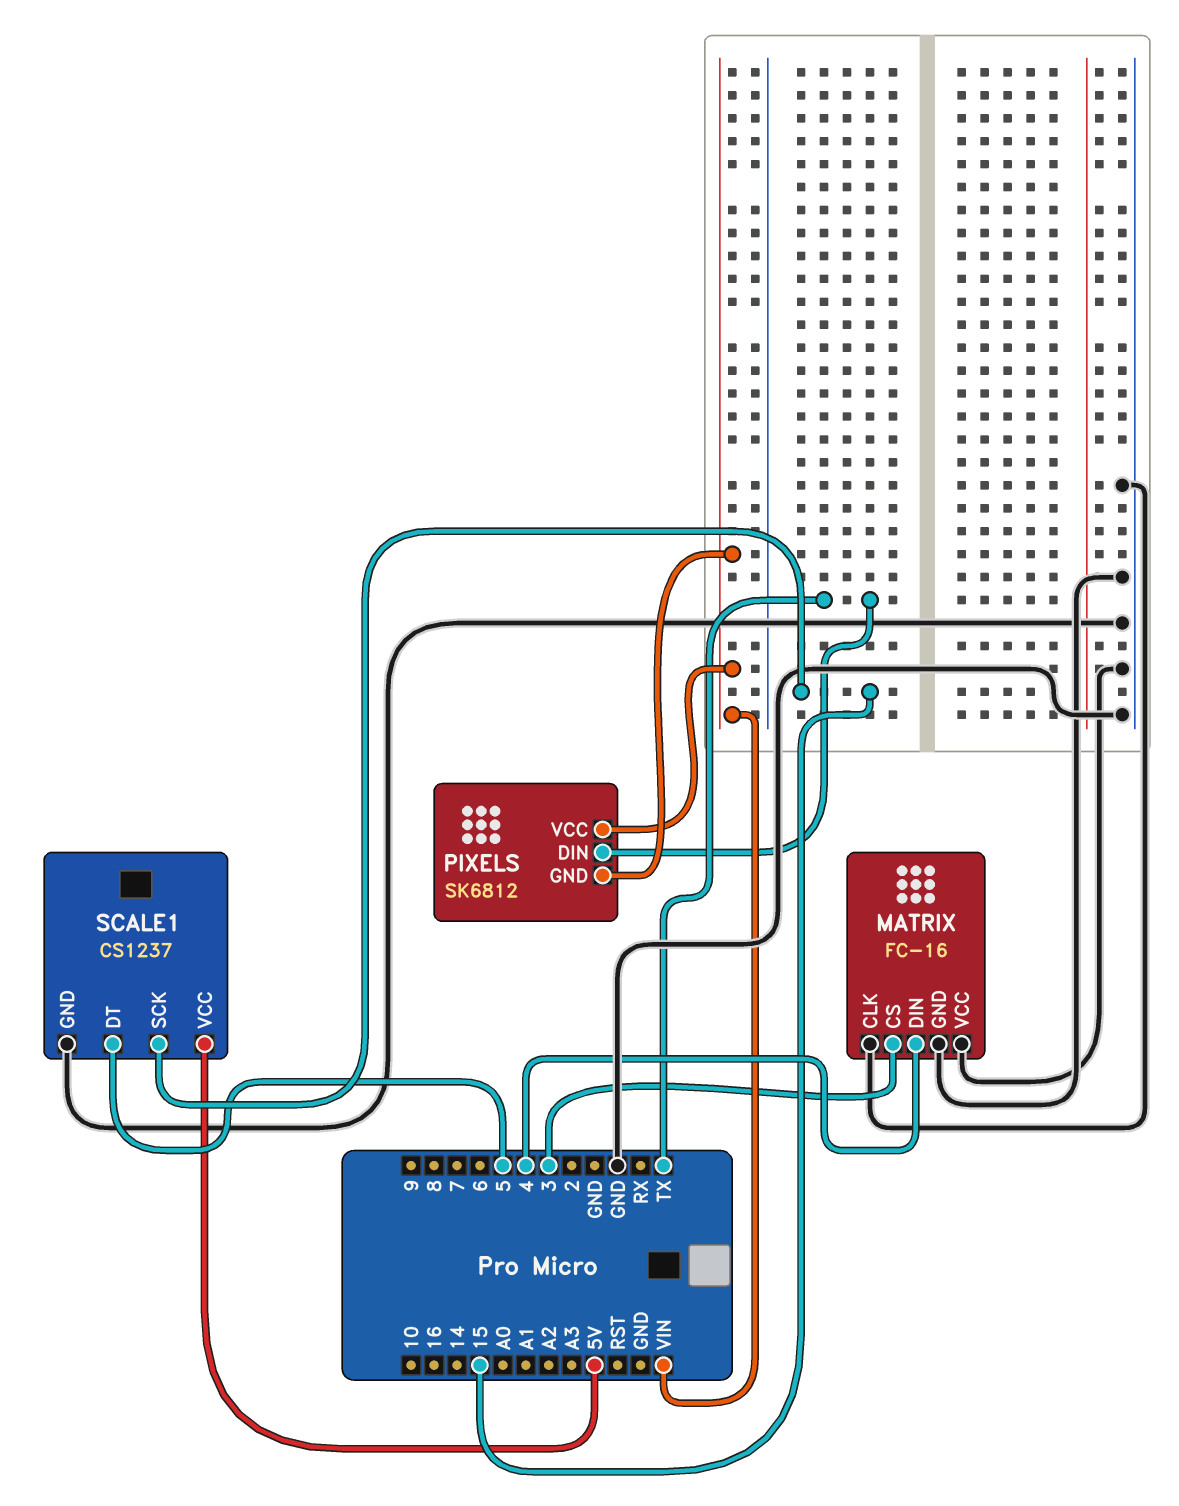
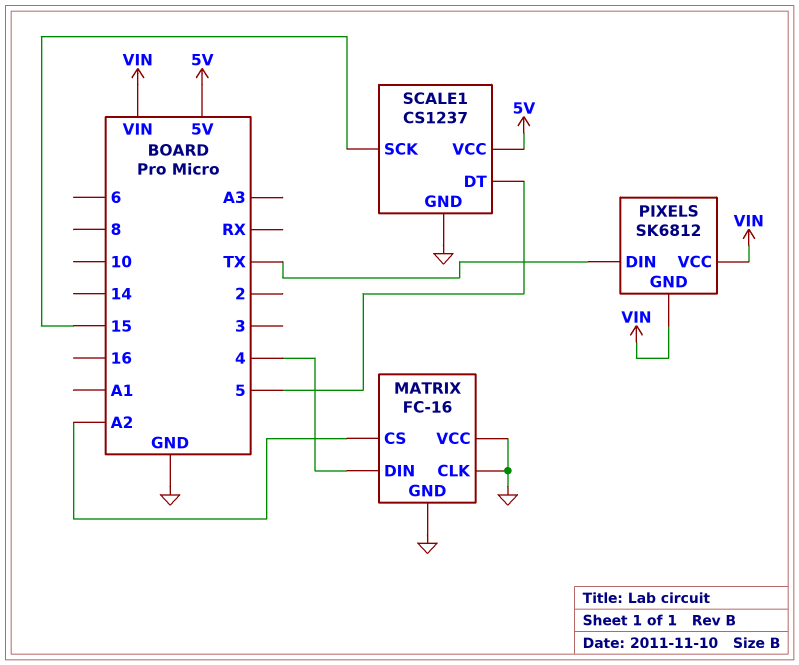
MATRIX pin CS: 3 -> A2

